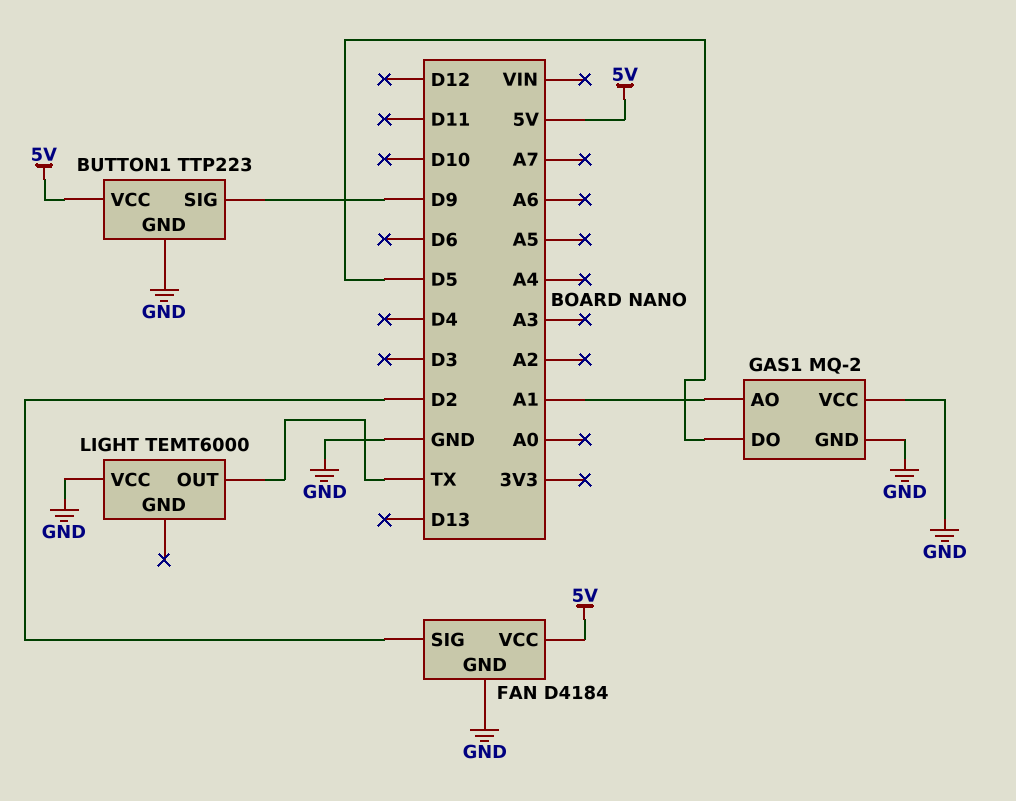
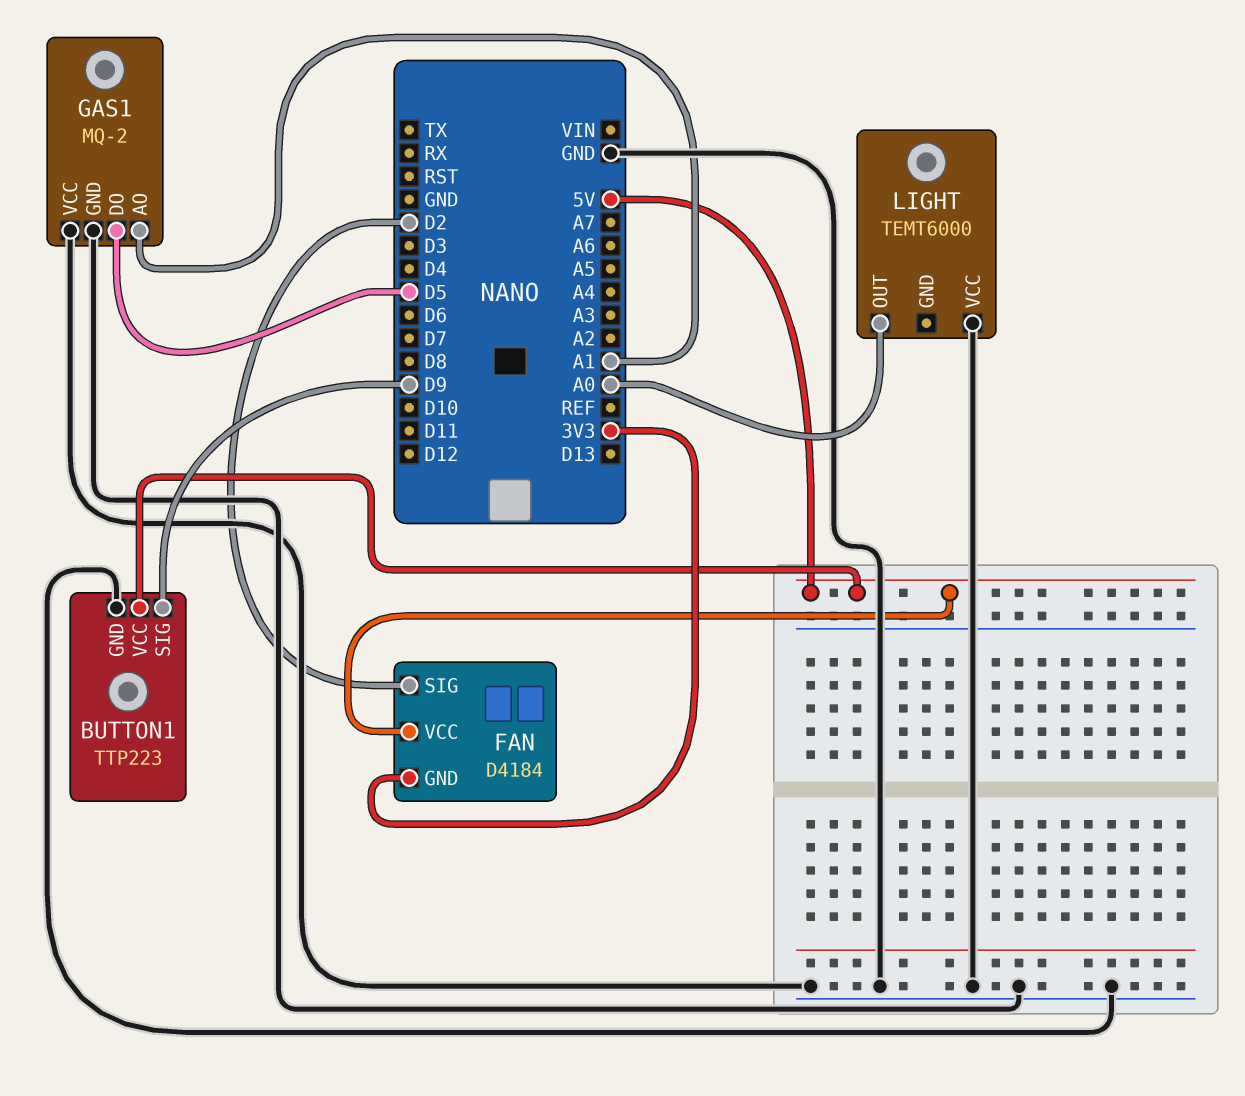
FAN pin GND: GND -> 3V3
LIGHT pin OUT: TX -> A0

